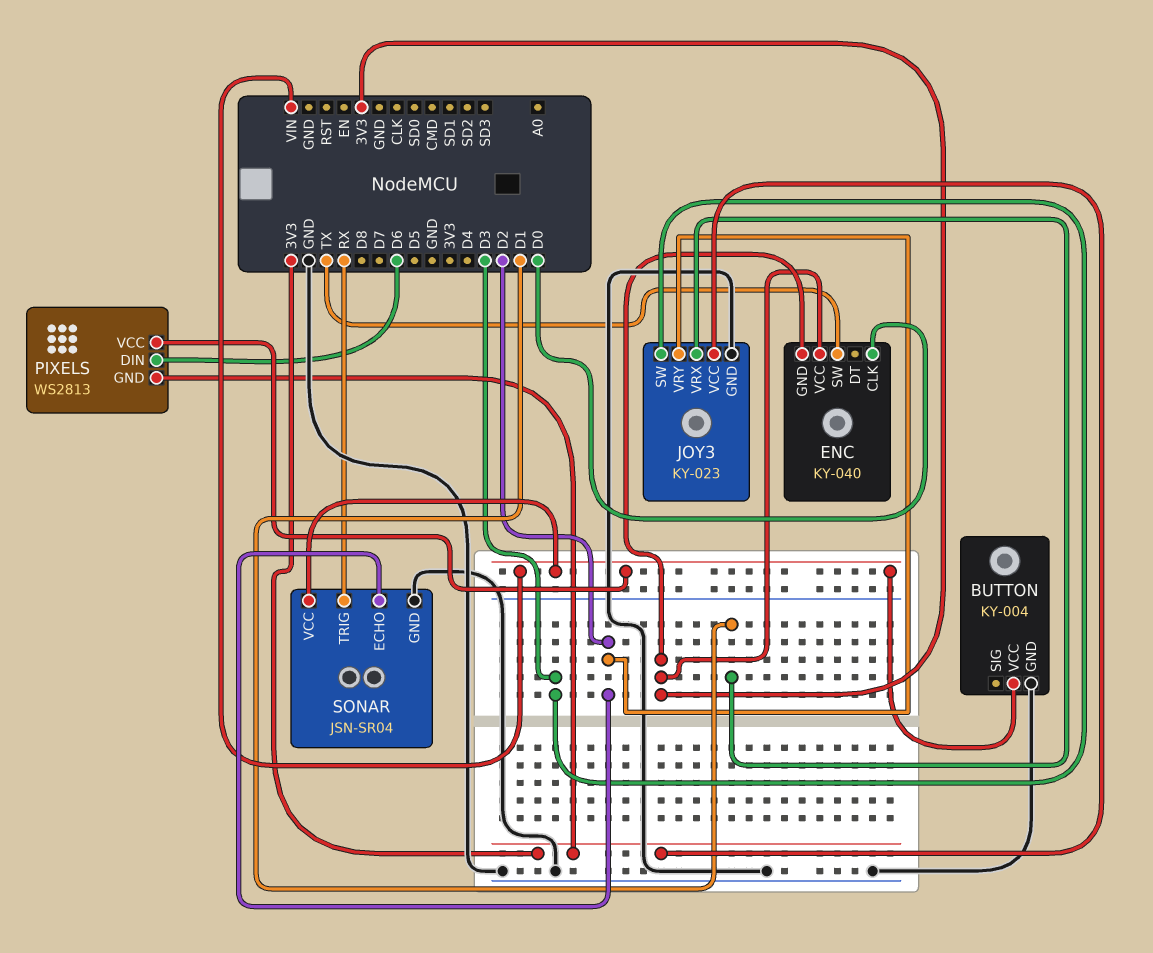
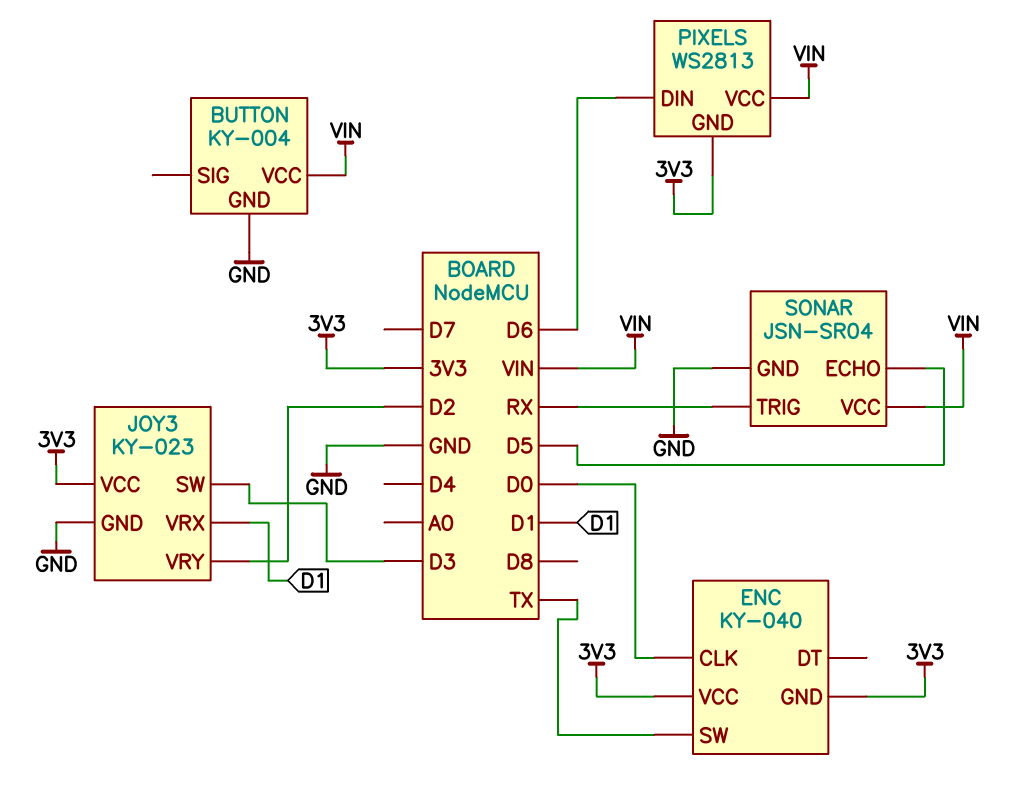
SONAR pin ECHO: D2 -> D5

